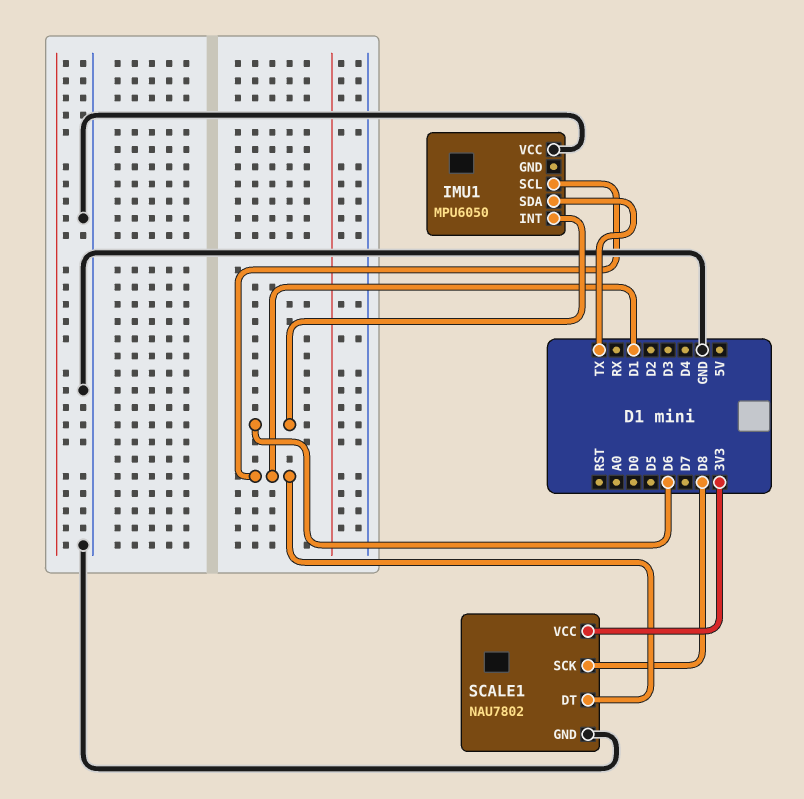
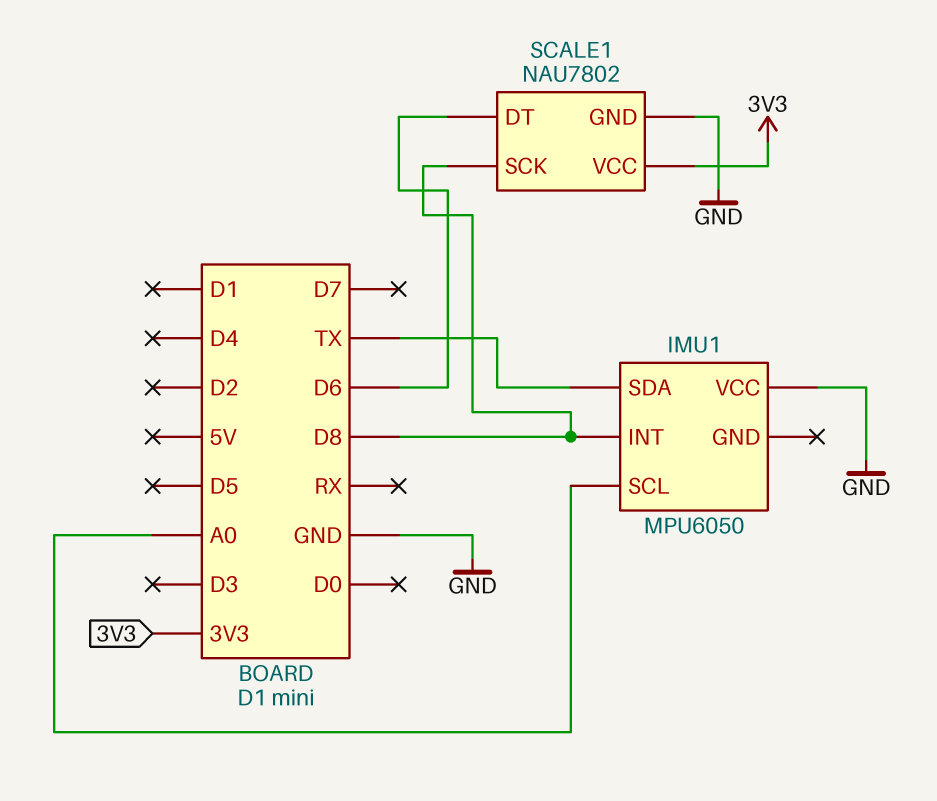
IMU1 pin INT: D6 -> D8
IMU1 pin SCL: D1 -> A0
SCALE1 pin DT: D1 -> D6

